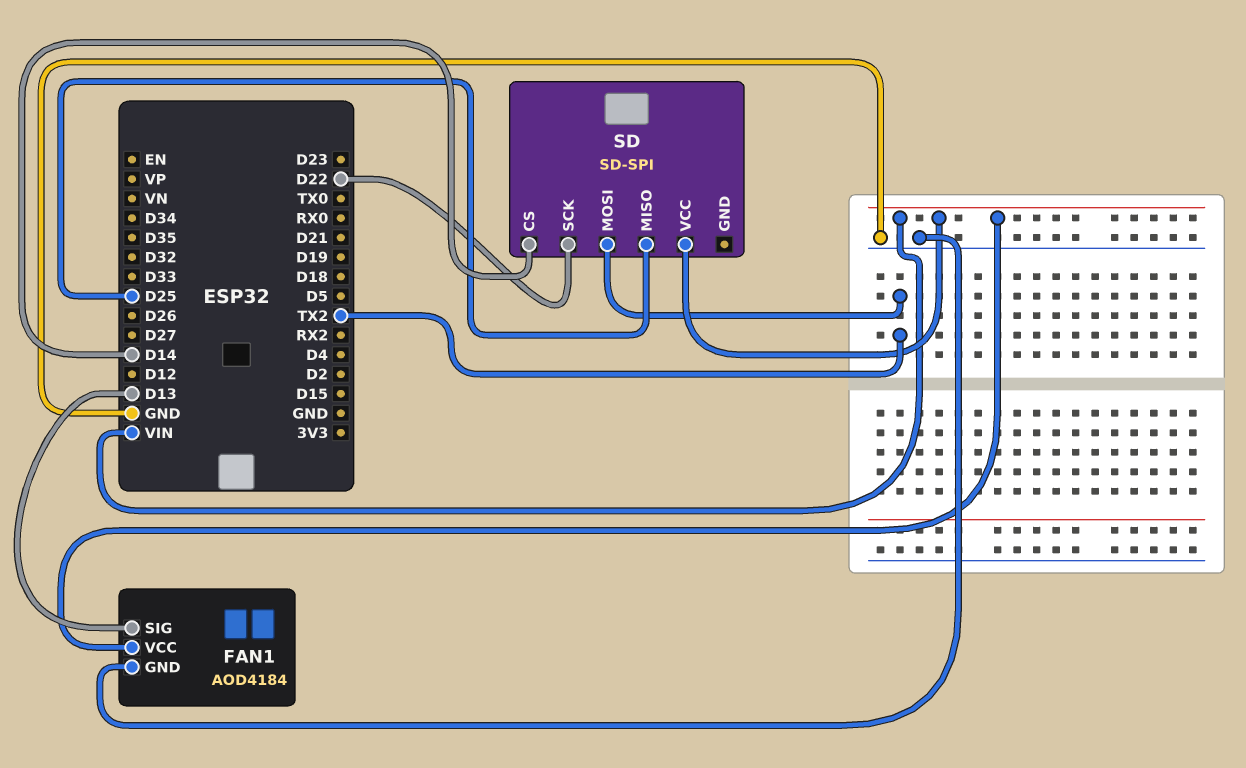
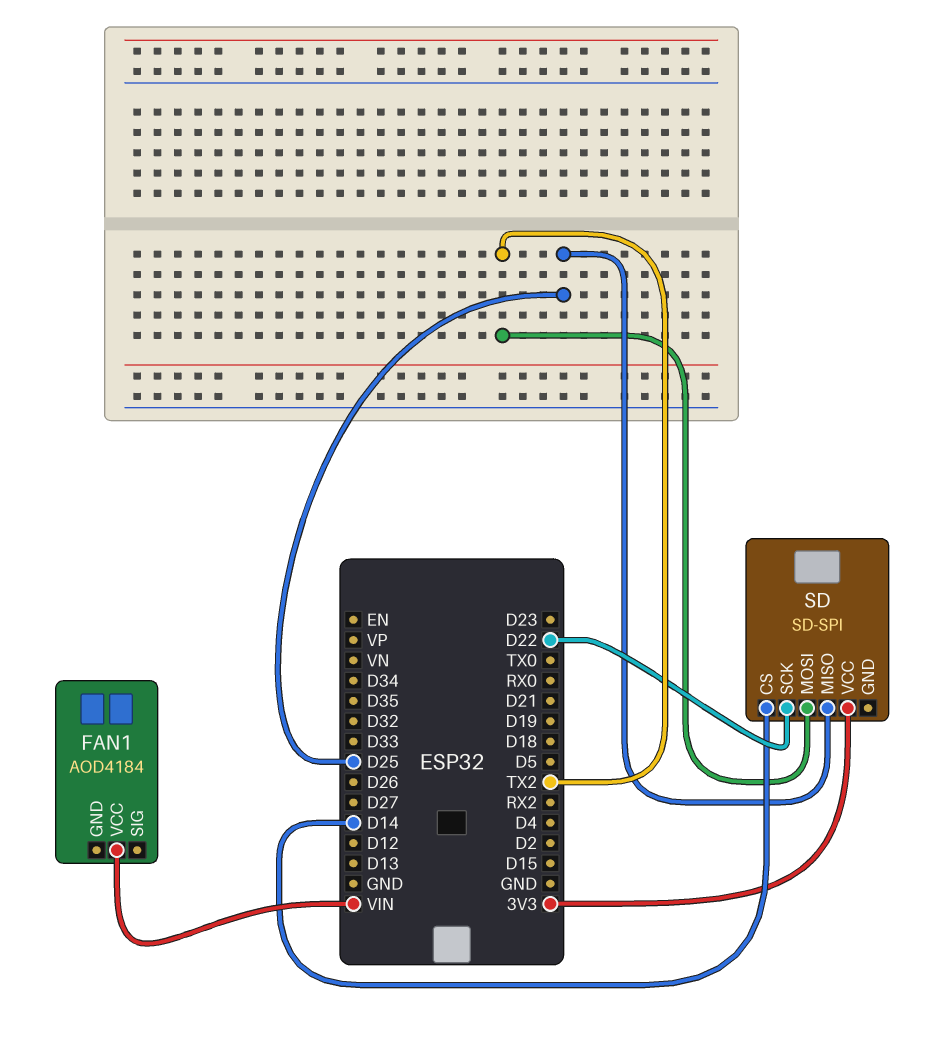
FAN1 pin GND: GND -> none
FAN1 pin SIG: D13 -> none
SD pin VCC: VIN -> 3V3

